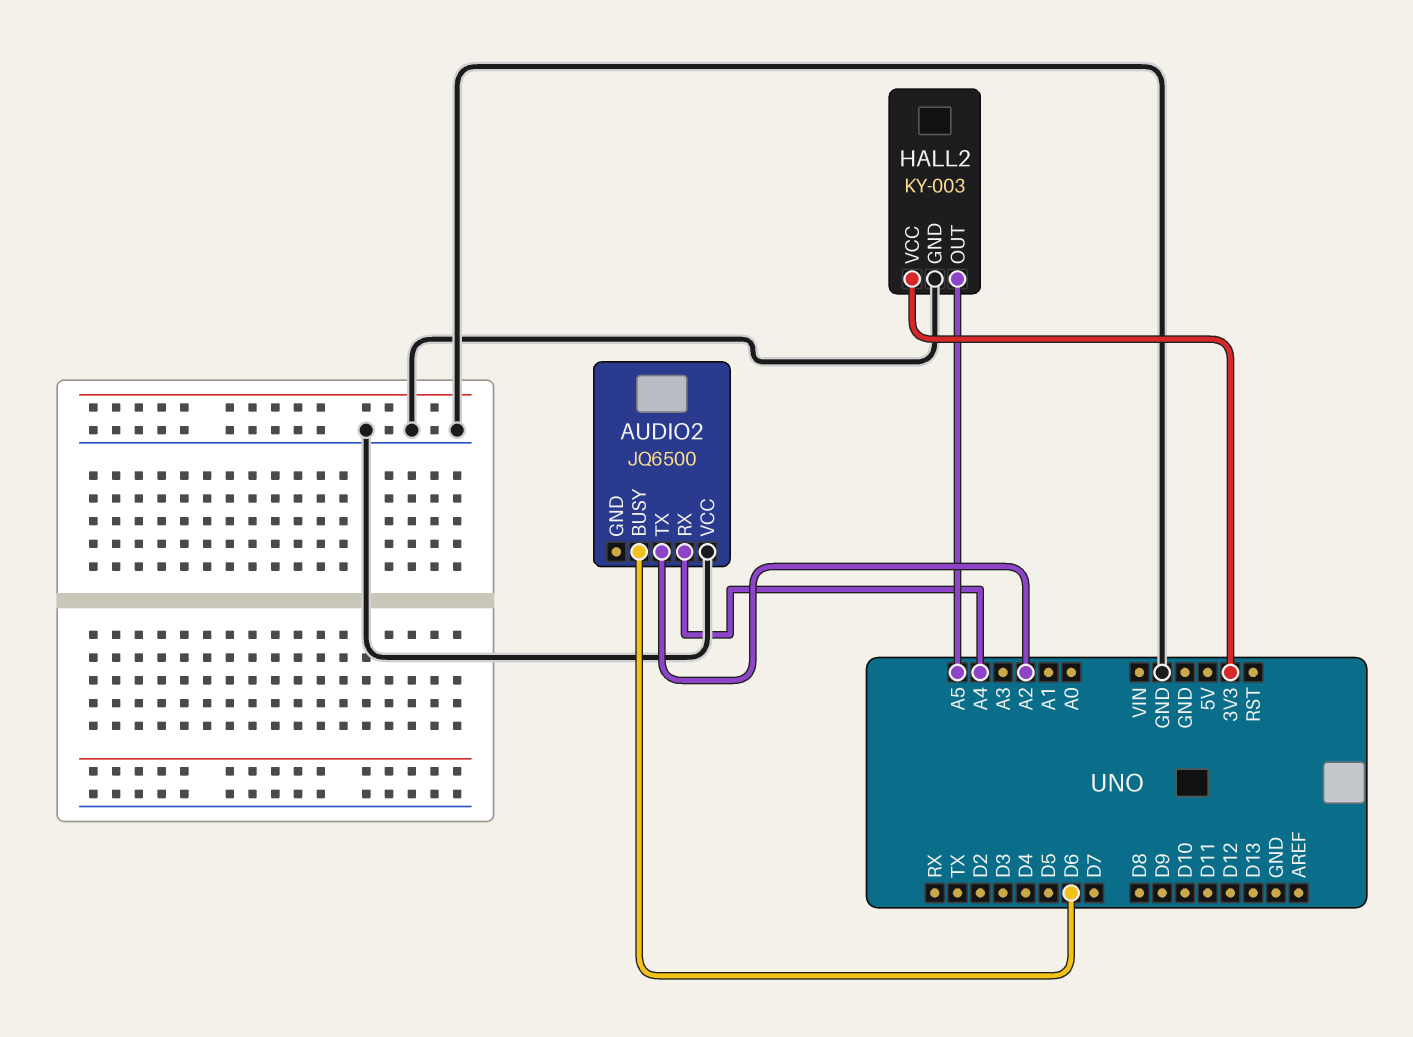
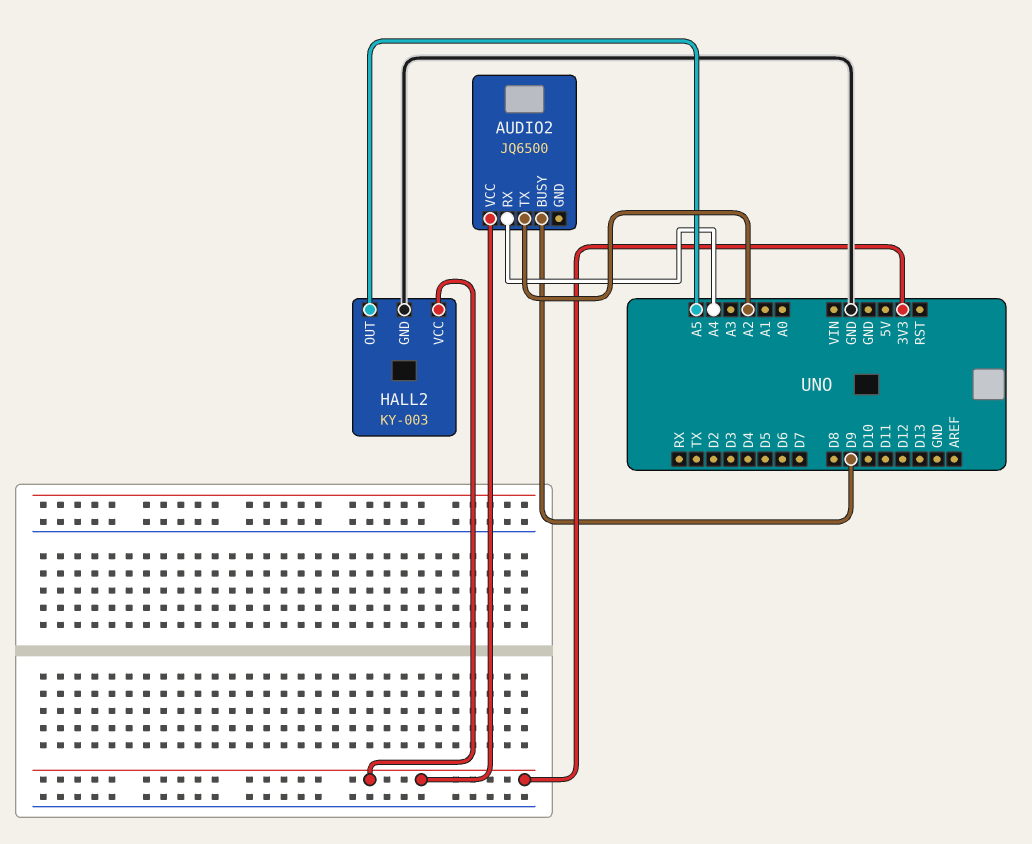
AUDIO2 pin BUSY: D6 -> D9
AUDIO2 pin VCC: GND -> 3V3

